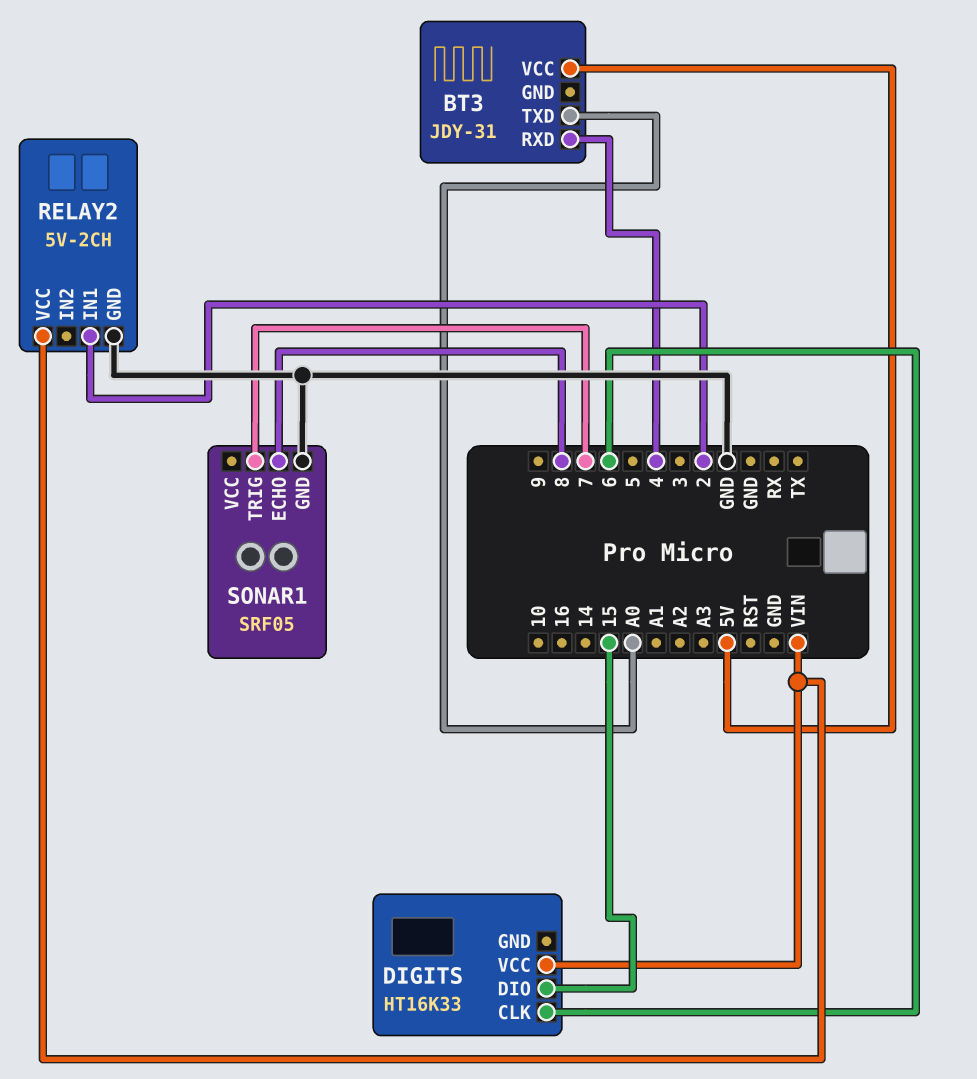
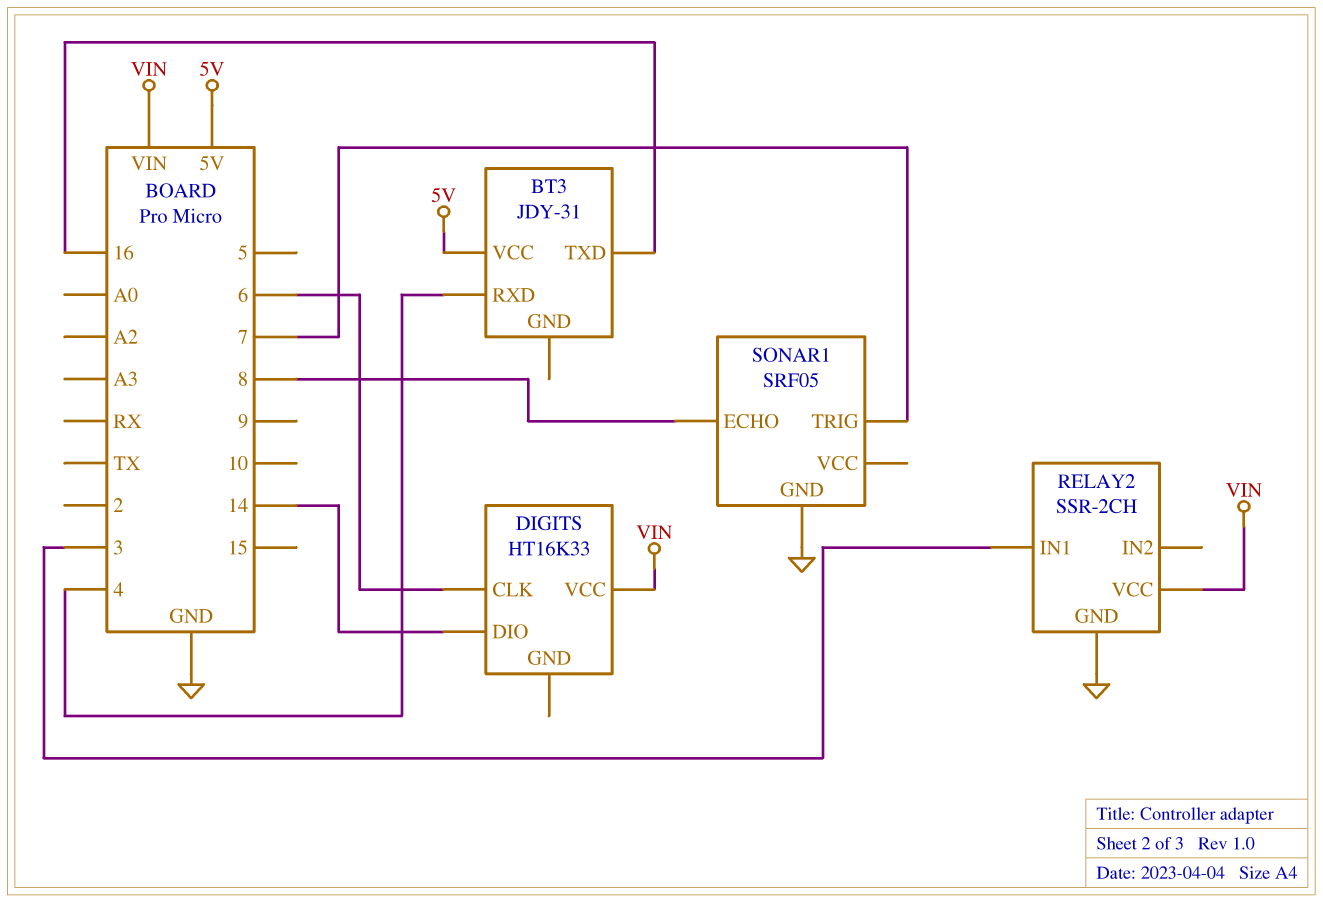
BT3 pin TXD: A0 -> 16
DIGITS pin DIO: 15 -> 14
RELAY2: 5V-2CH -> SSR-2CH
RELAY2 pin IN1: 2 -> 3

